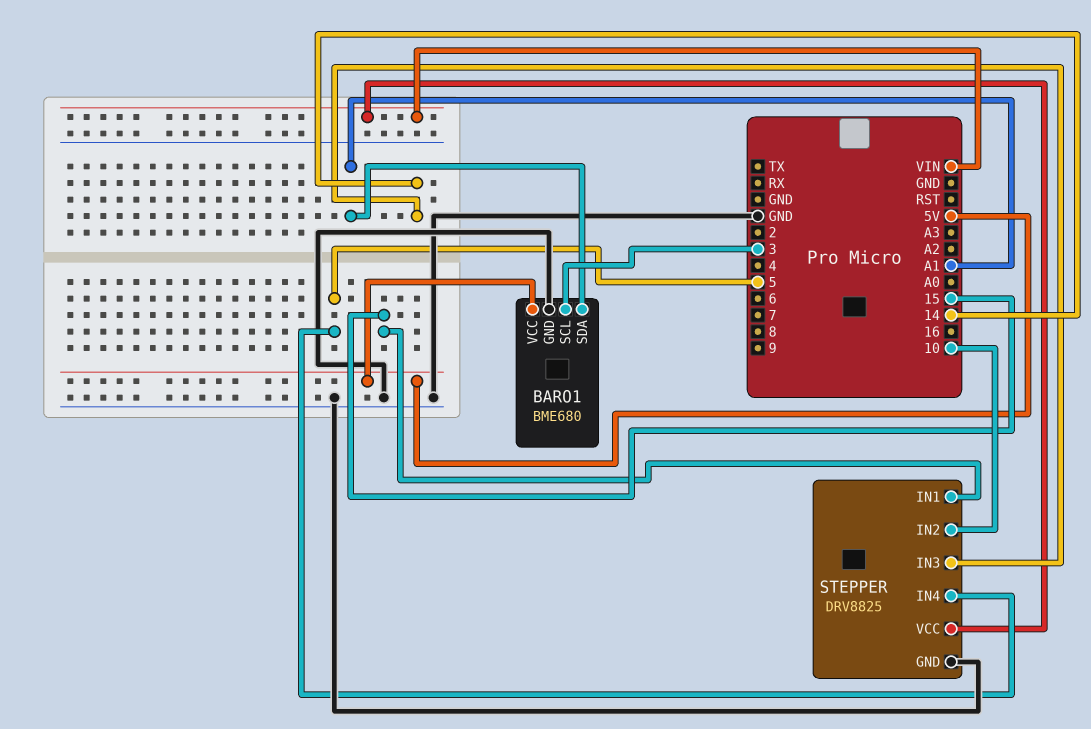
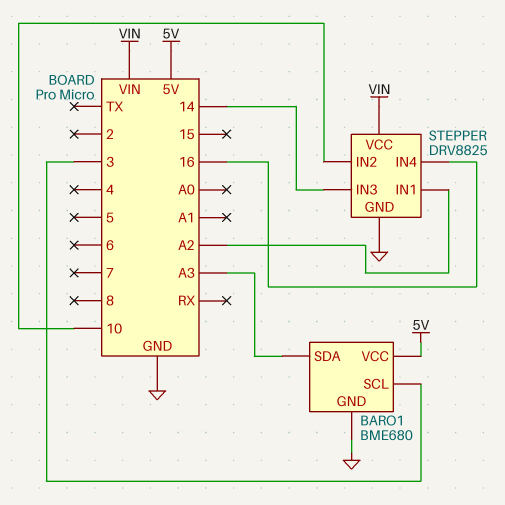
BARO1 pin SDA: A1 -> A3
STEPPER pin IN1: 15 -> A2
STEPPER pin IN4: 5 -> 16

